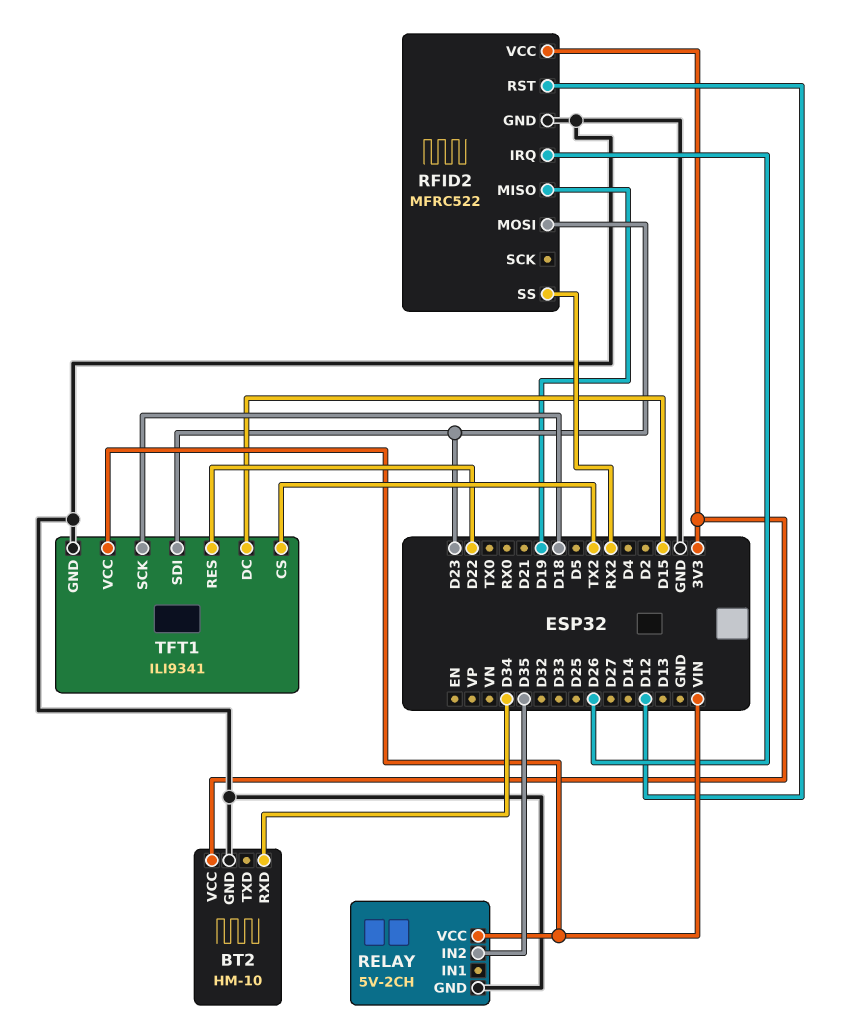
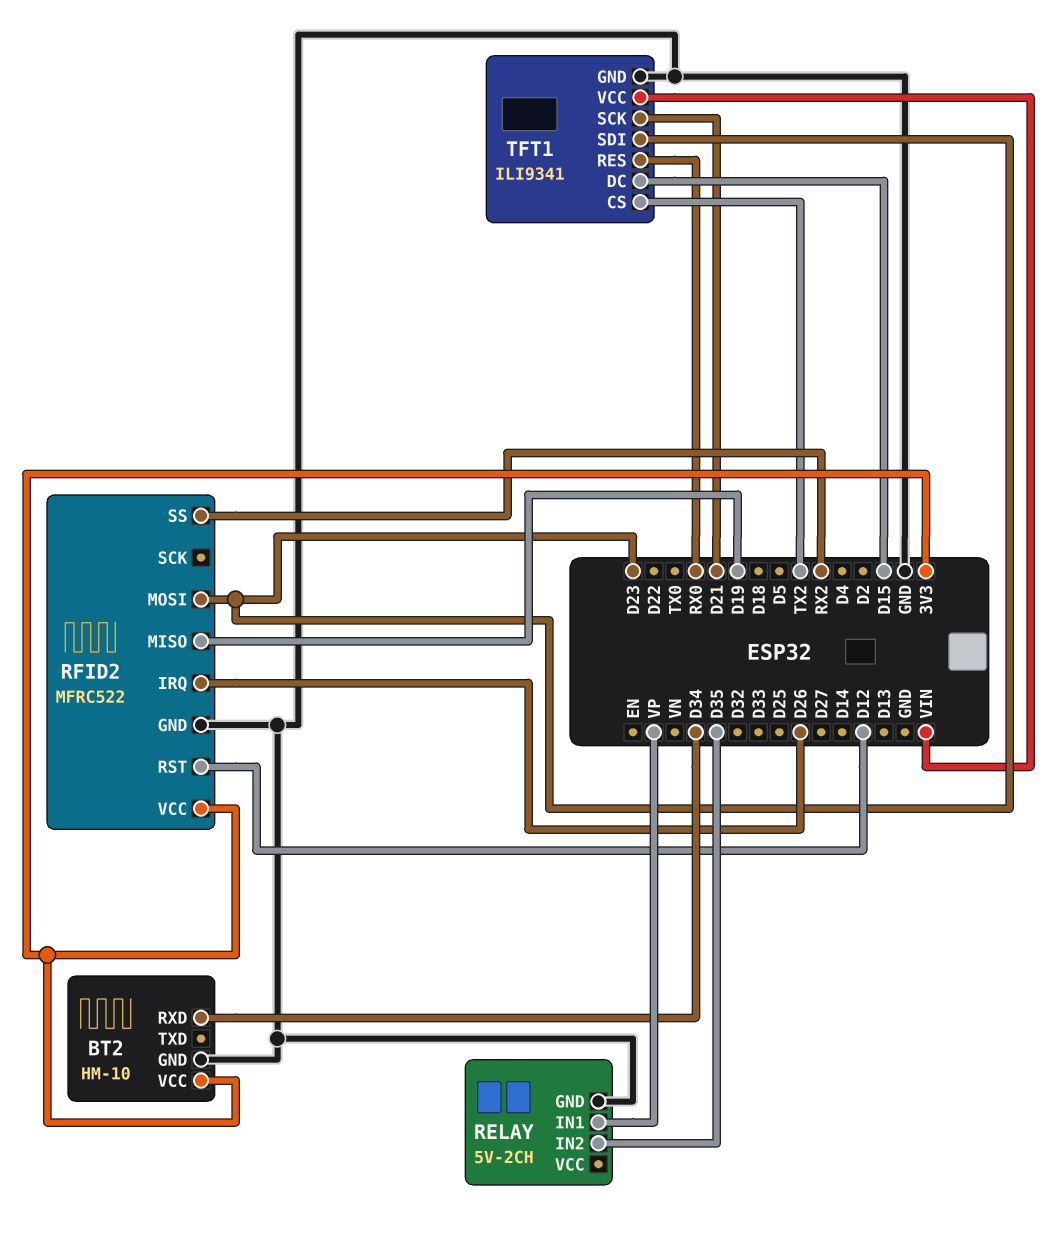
RELAY pin IN1: none -> VP
RELAY pin VCC: VIN -> none
TFT1 pin RES: D22 -> RX0
TFT1 pin SCK: D18 -> D21

